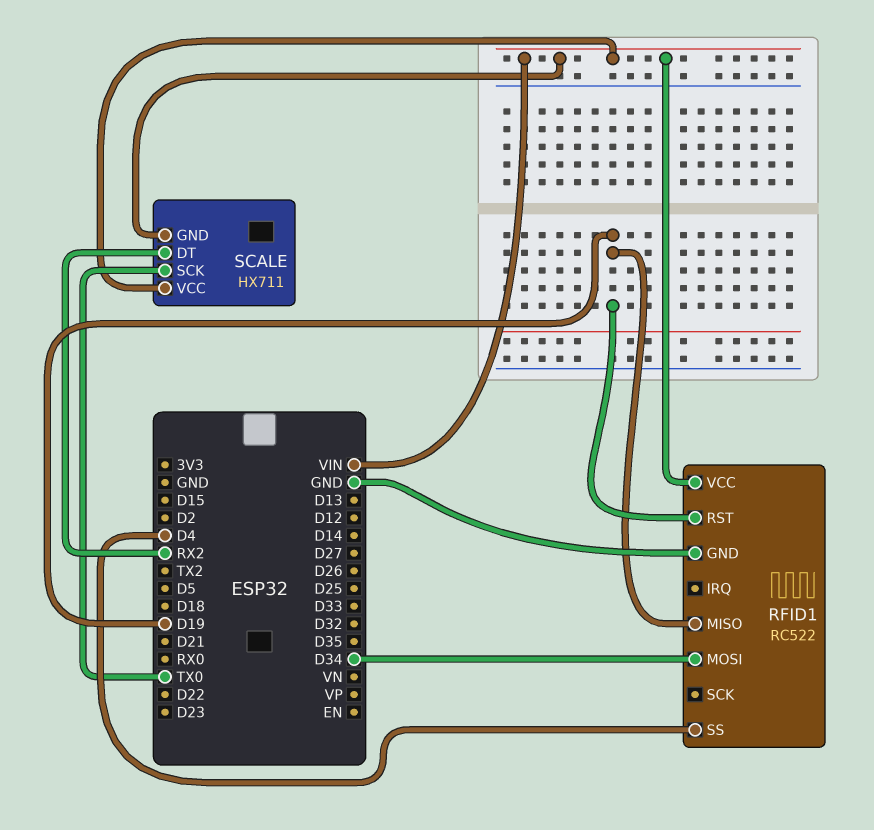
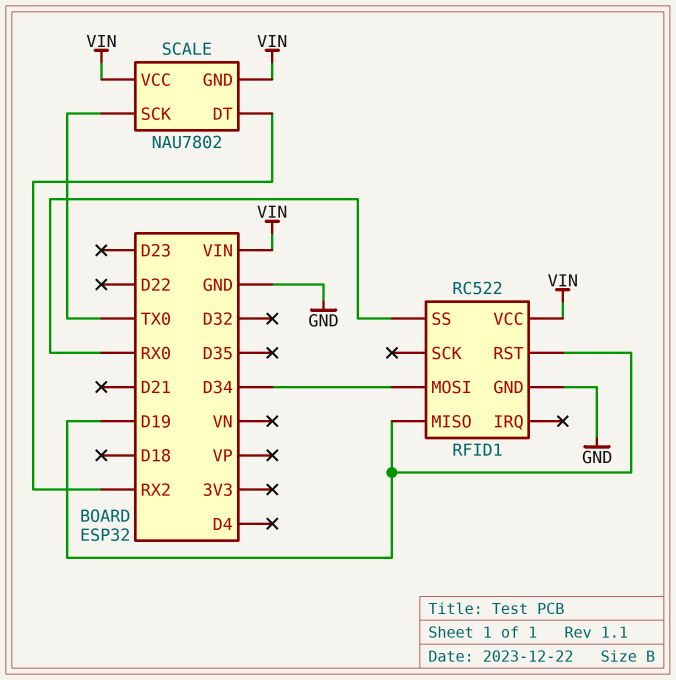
RFID1 pin SS: D4 -> RX0
SCALE: HX711 -> NAU7802

